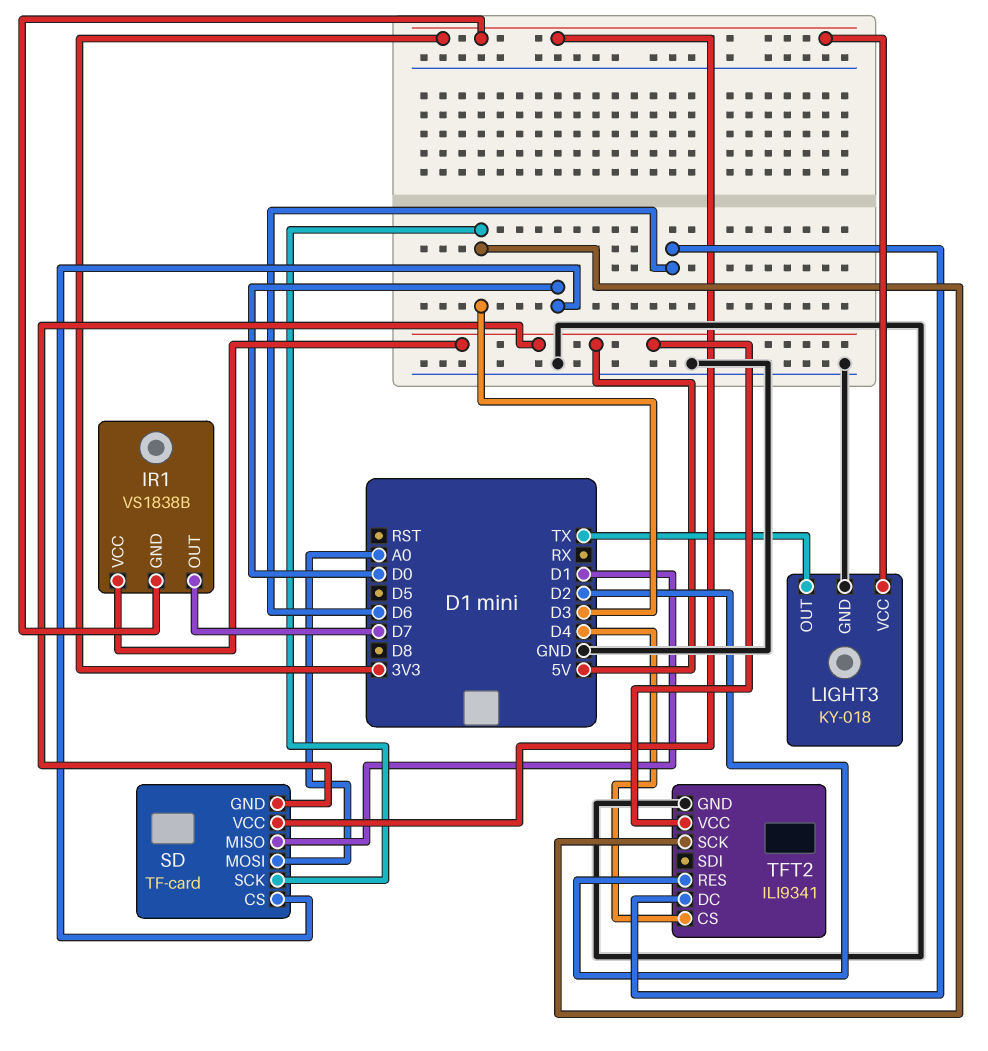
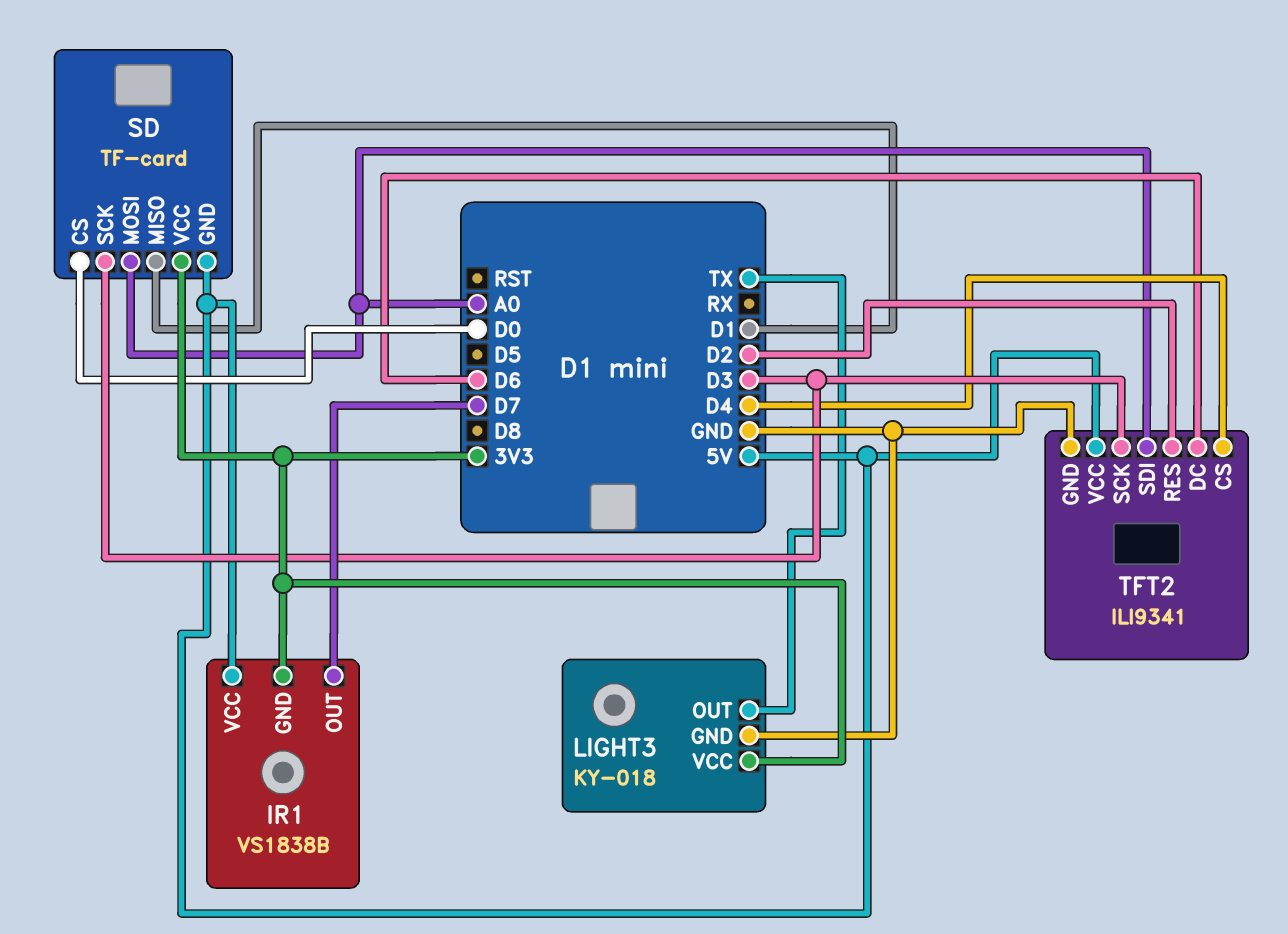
TFT2 pin SDI: none -> A0

